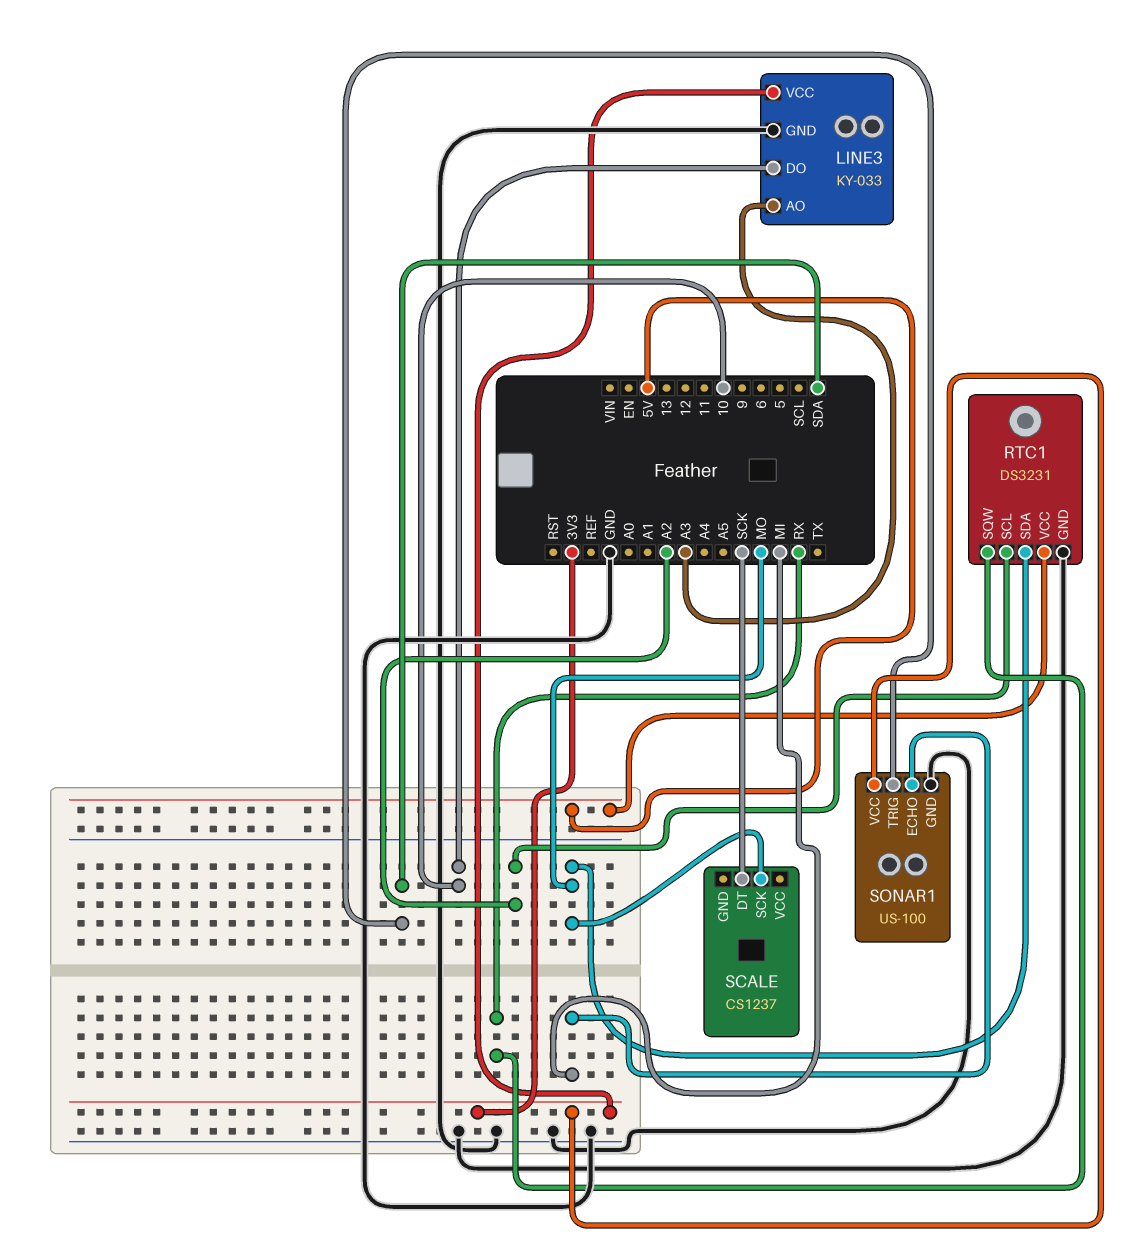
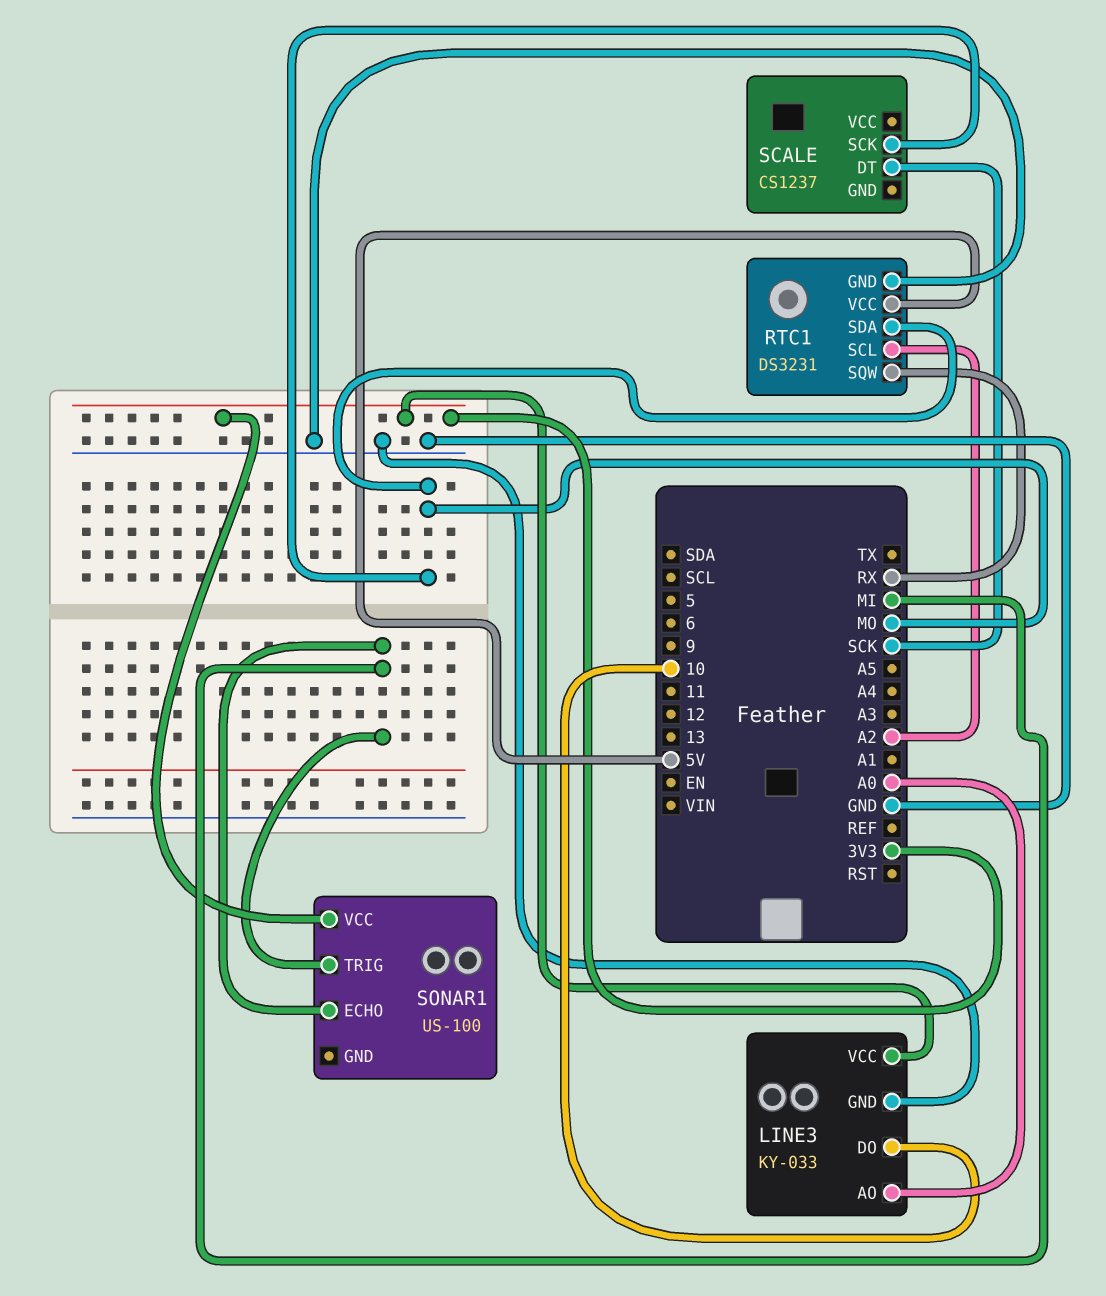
LINE3 pin AO: A3 -> A0
SONAR1 pin GND: GND -> none
SONAR1 pin TRIG: SDA -> MI

